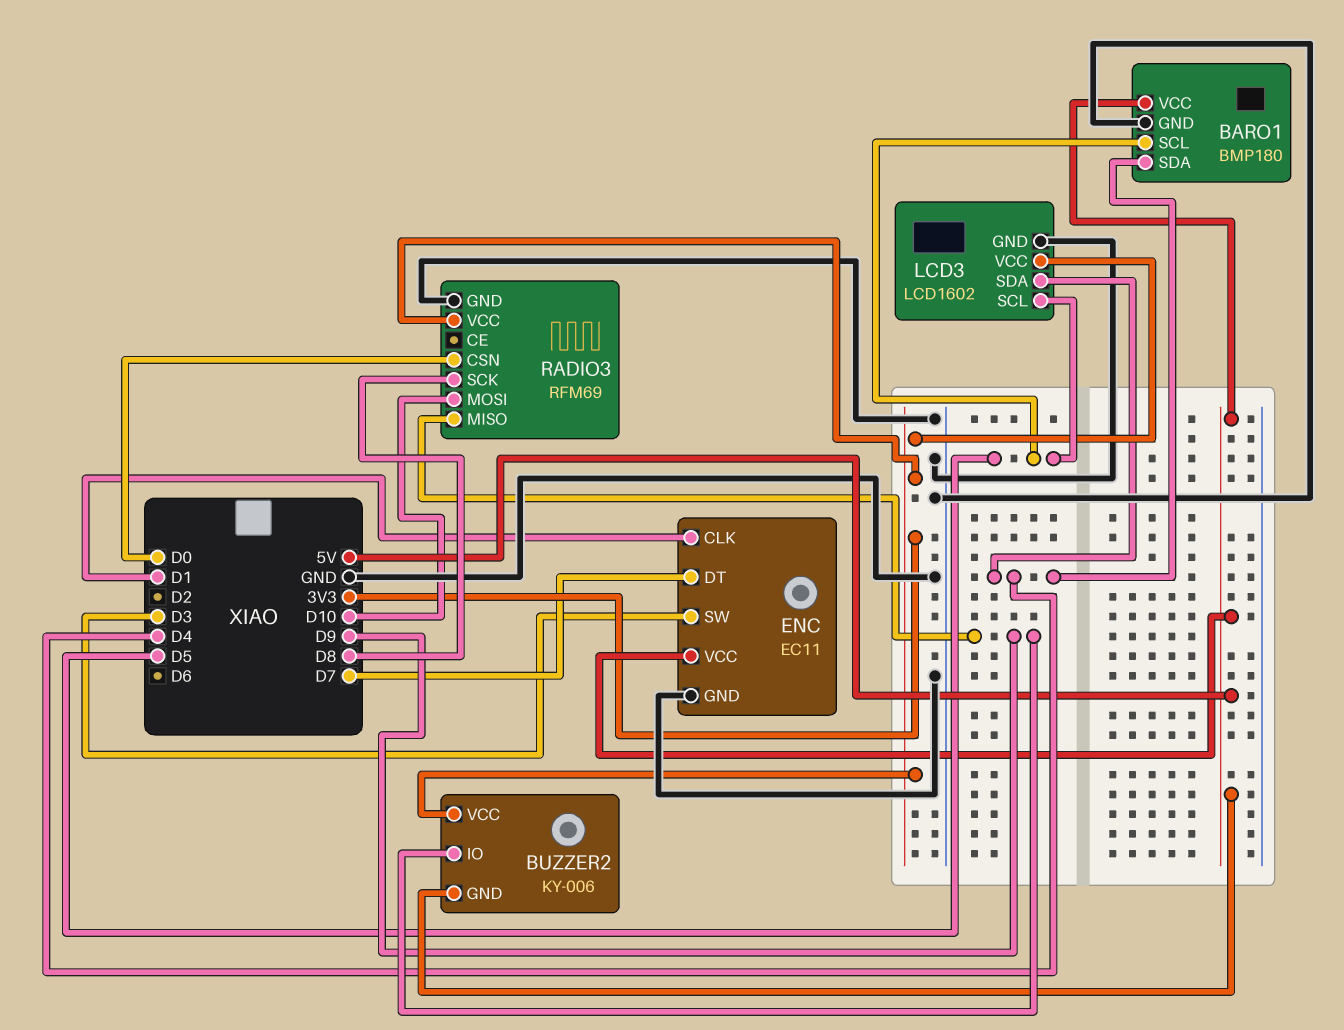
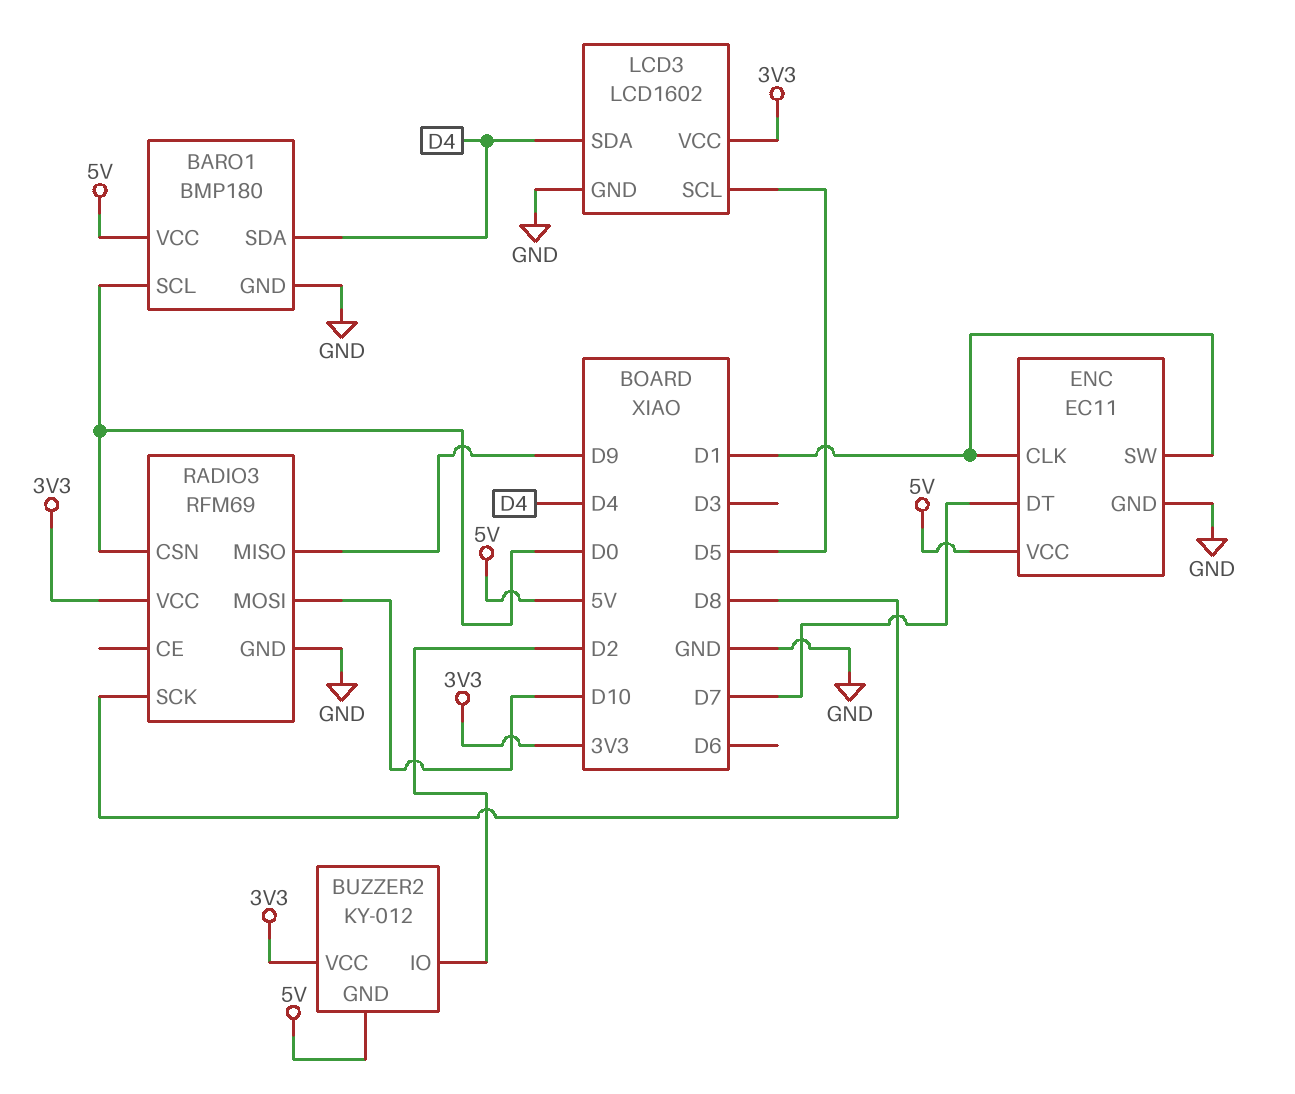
BARO1 pin SCL: D5 -> D0
BUZZER2: KY-006 -> KY-012
BUZZER2 pin IO: D9 -> D2
ENC pin SW: D3 -> D1

